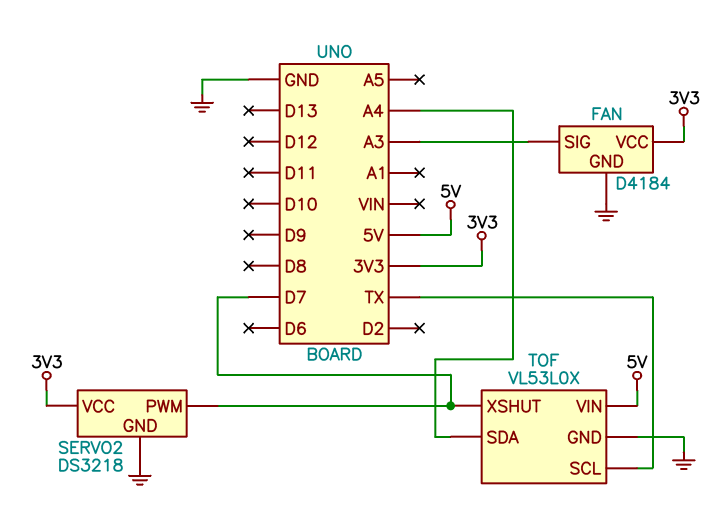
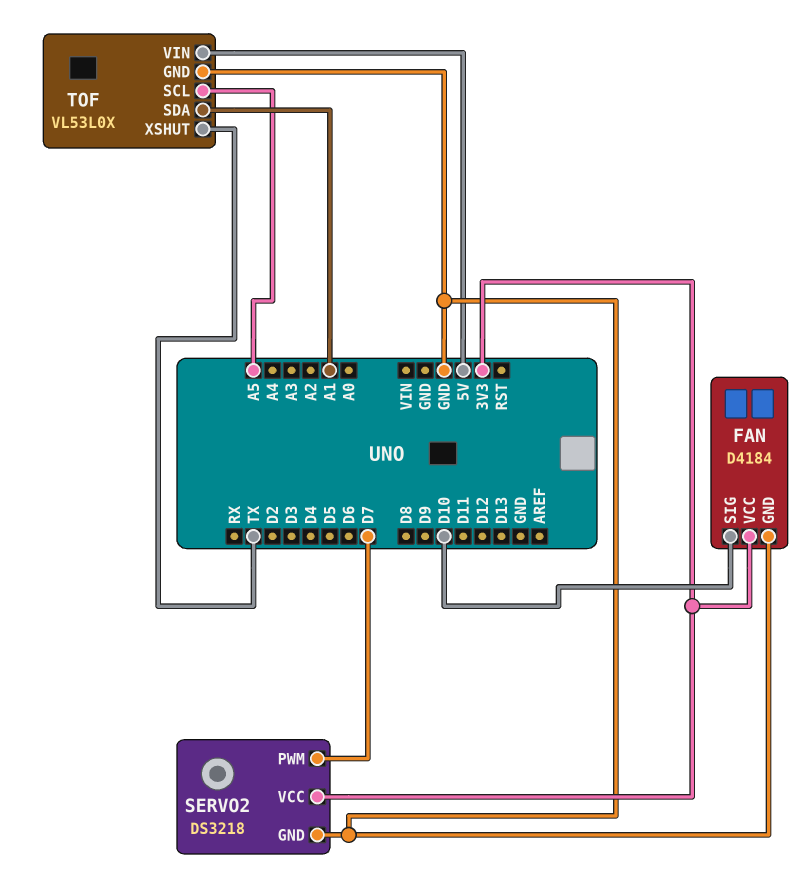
FAN pin SIG: A3 -> D10
TOF pin SCL: TX -> A5
TOF pin SDA: A4 -> A1
TOF pin XSHUT: D7 -> TX

